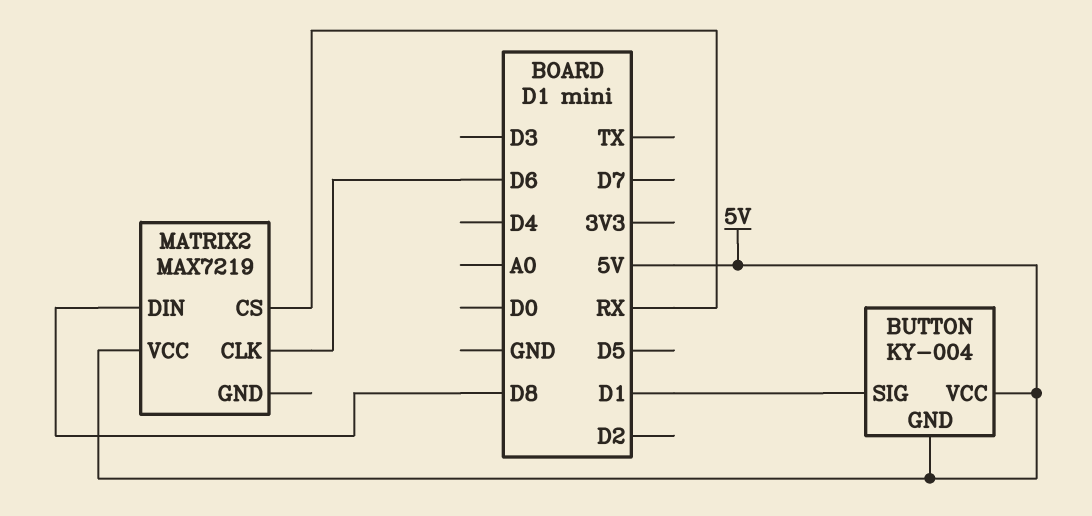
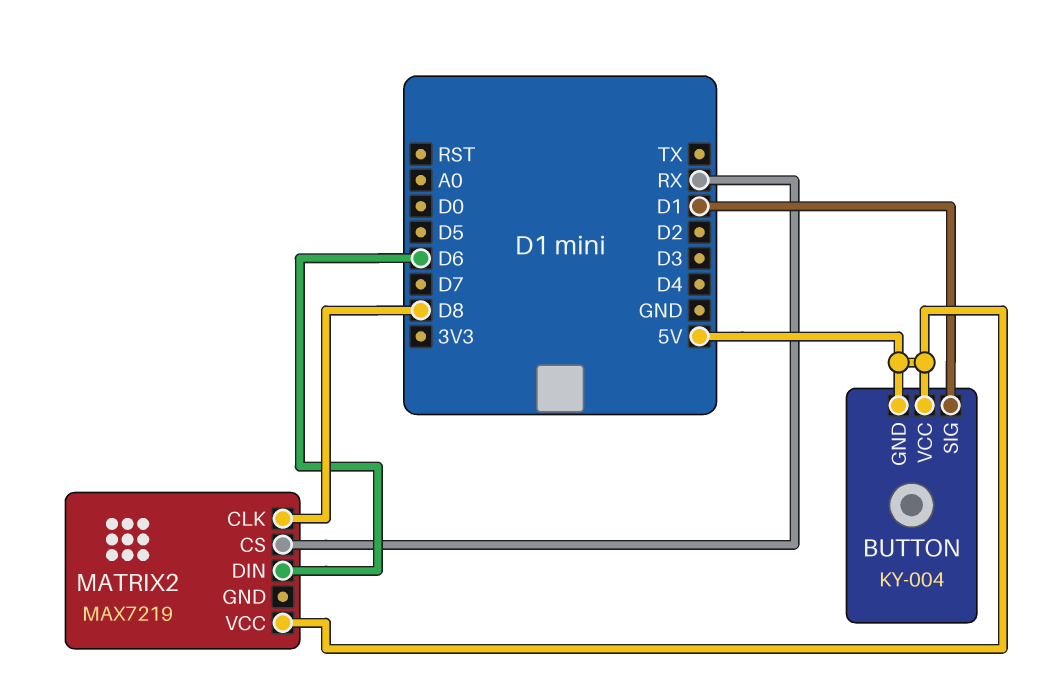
MATRIX2 pin CLK: D6 -> D8
MATRIX2 pin DIN: D8 -> D6

